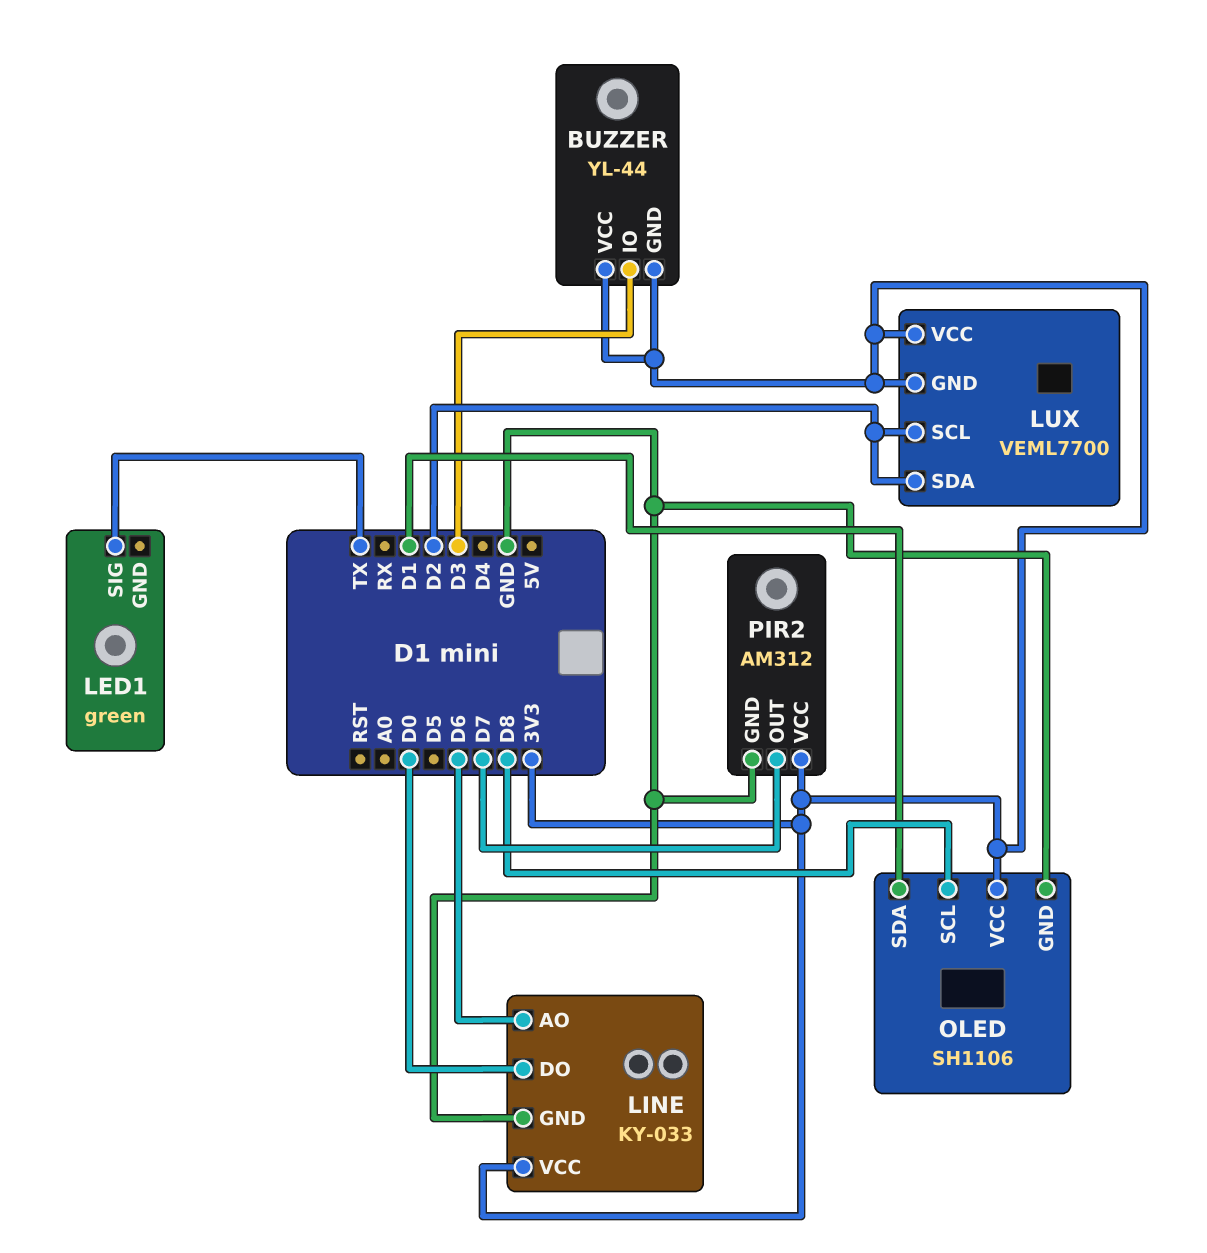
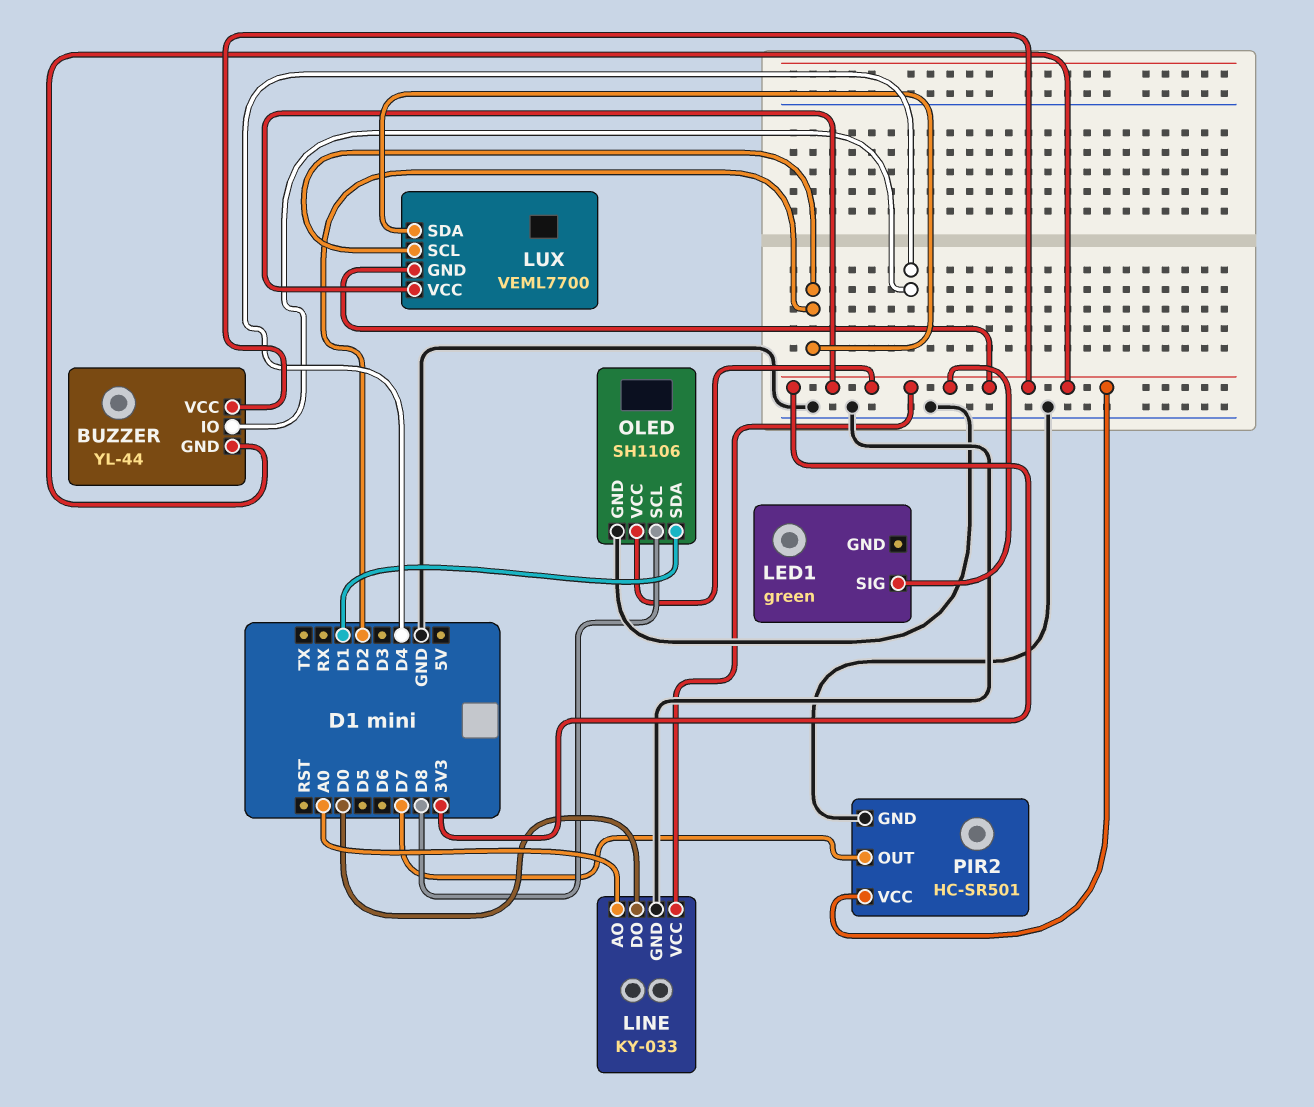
BUZZER pin IO: D3 -> D4
LED1 pin SIG: TX -> 3V3
LINE pin AO: D6 -> A0
PIR2: AM312 -> HC-SR501

